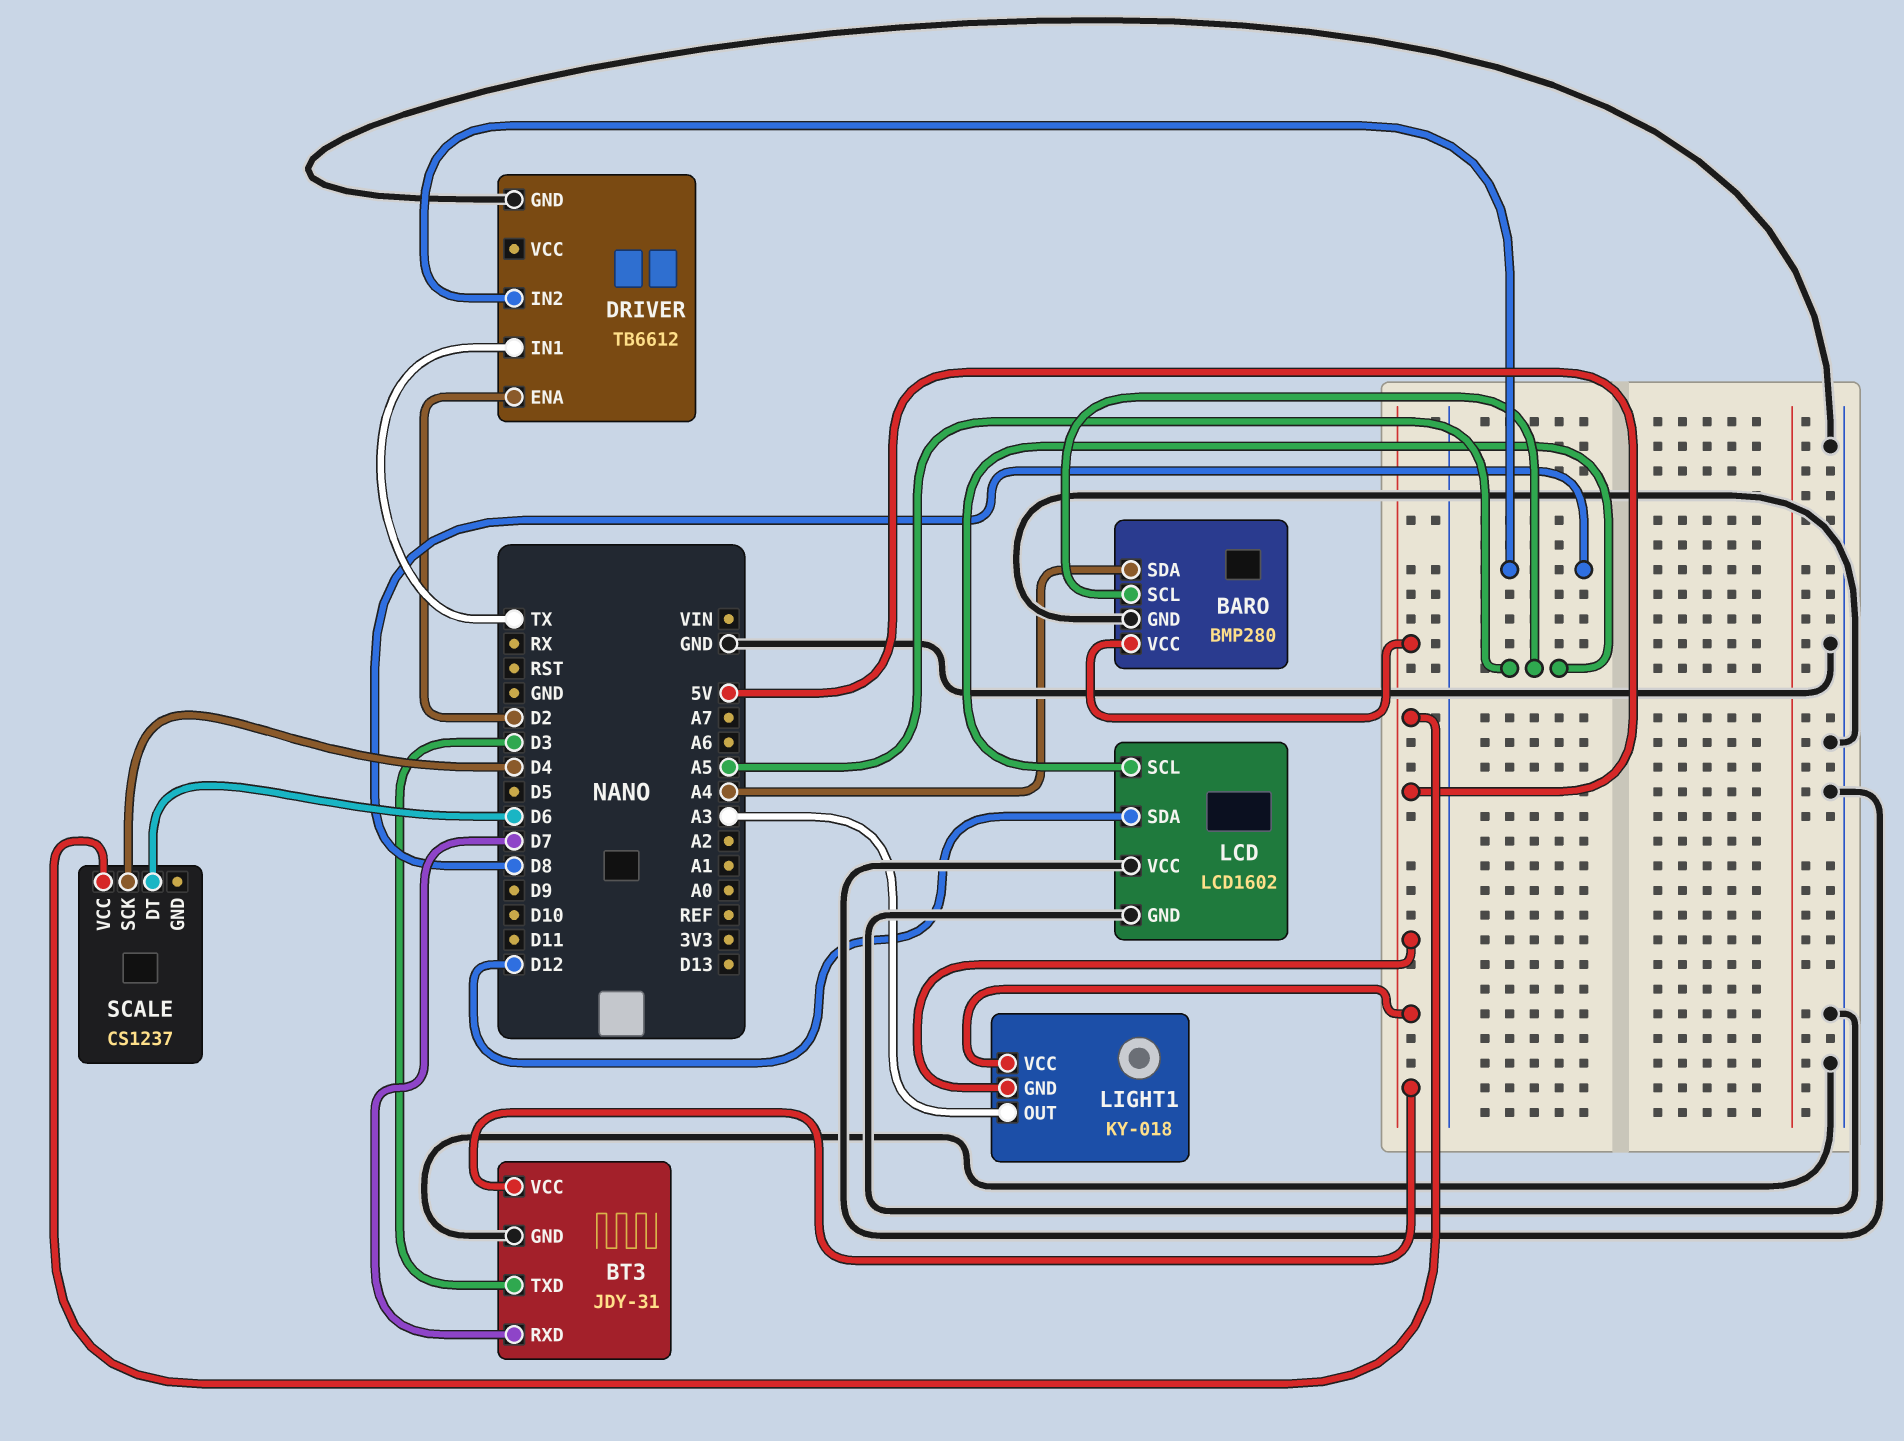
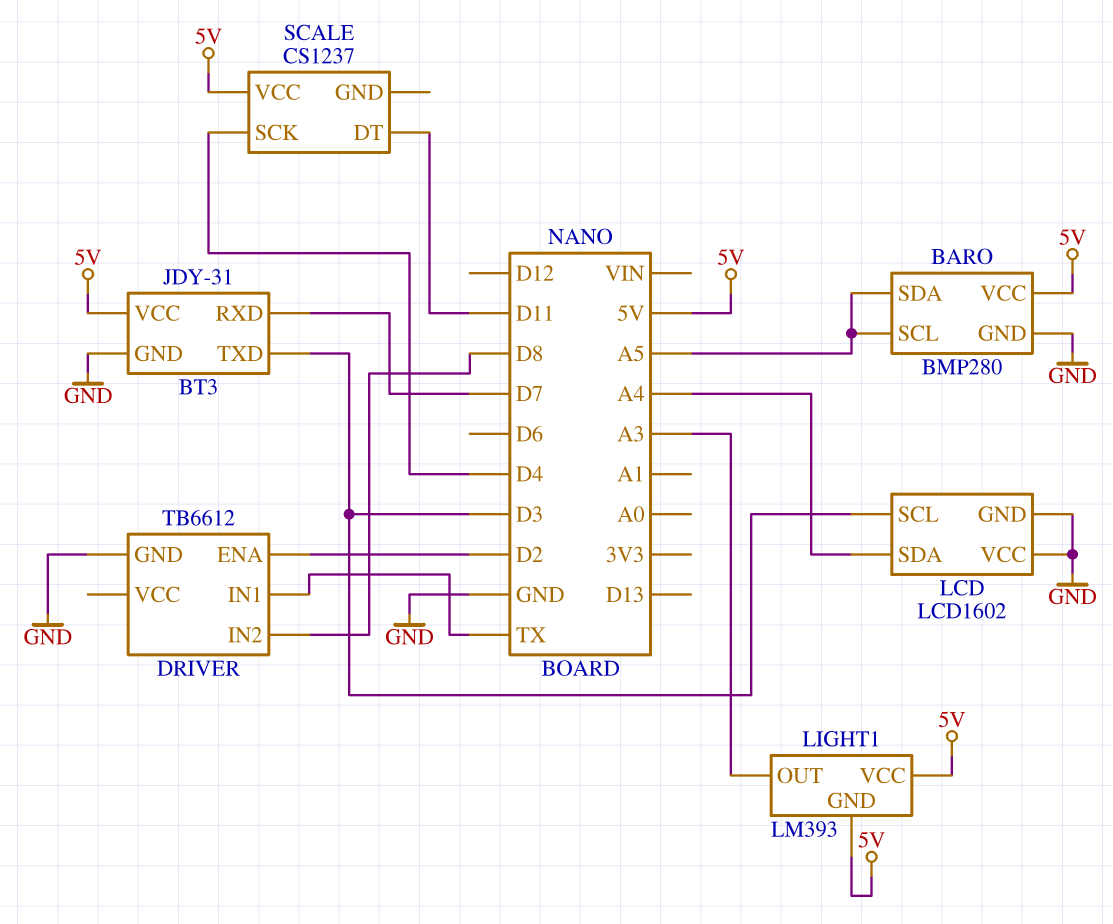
BARO pin SDA: A4 -> A5
LCD pin SCL: A5 -> D3
LCD pin SDA: D12 -> A4
LIGHT1: KY-018 -> LM393
SCALE pin DT: D6 -> D11

